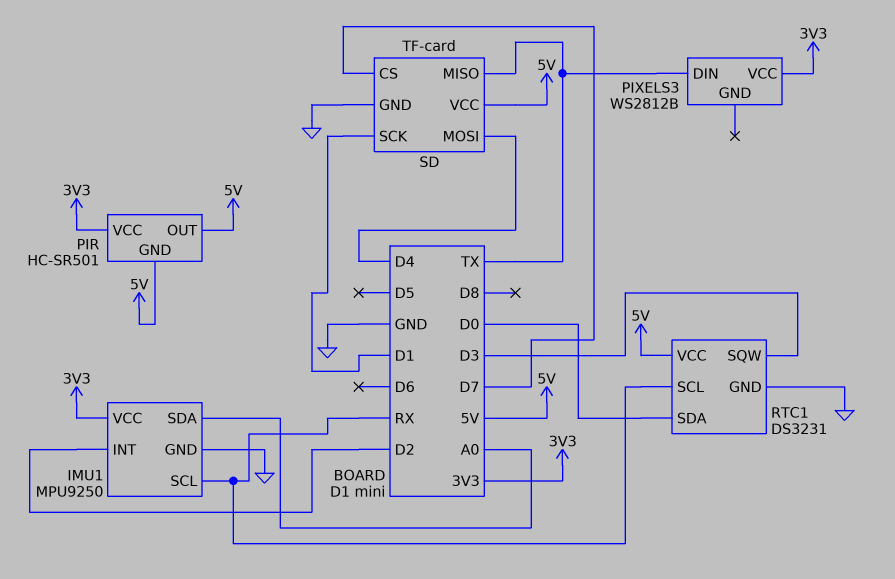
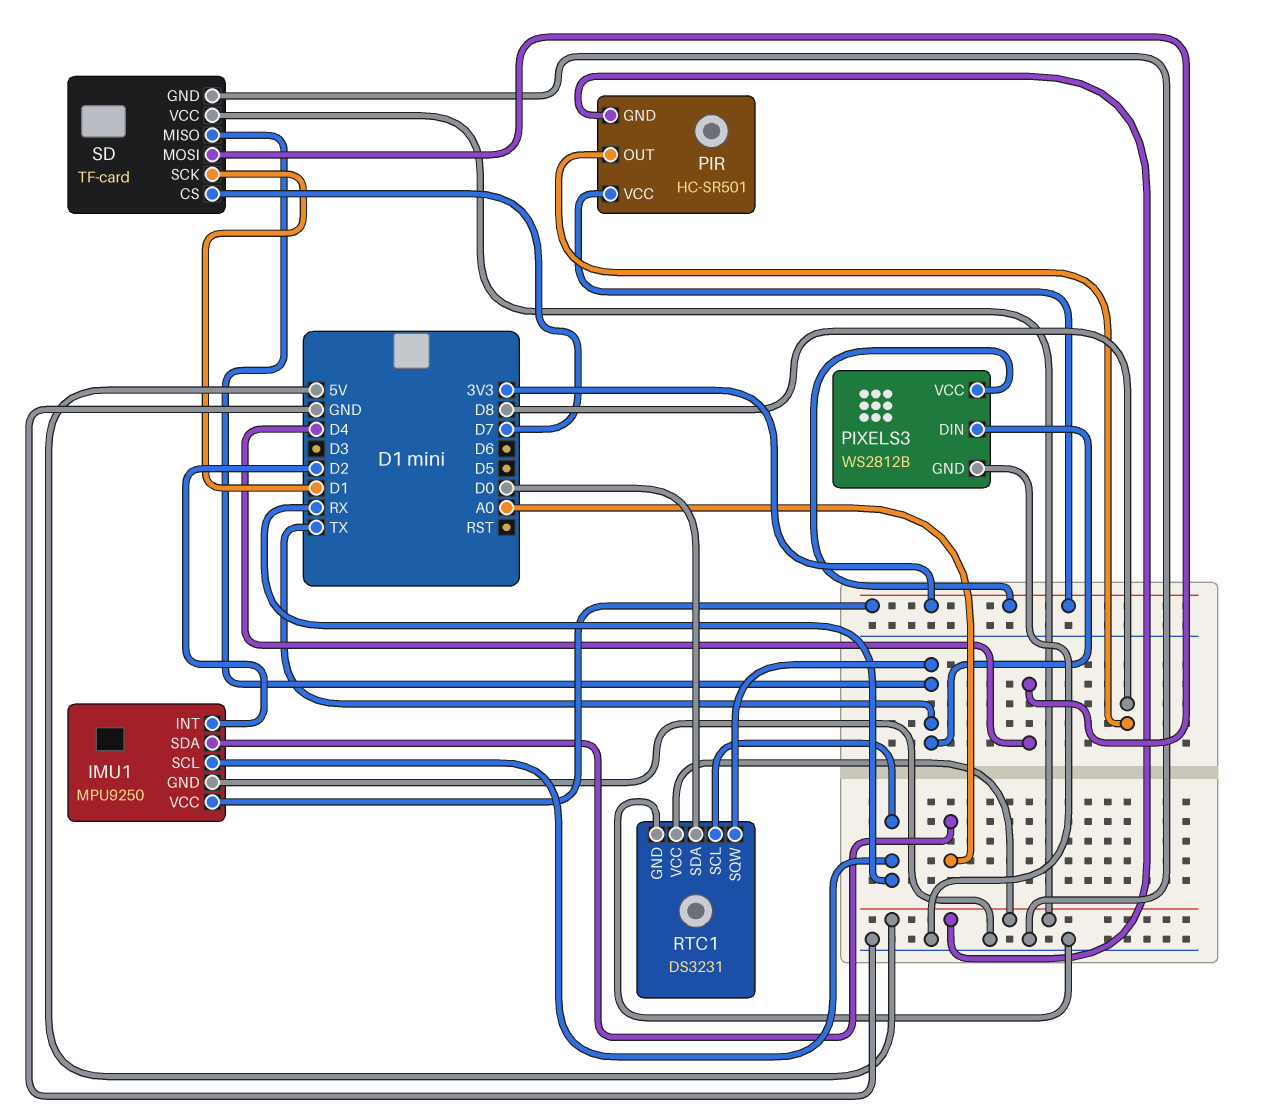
PIR pin OUT: 5V -> D8
PIXELS3 pin GND: none -> GND
RTC1 pin SQW: D3 -> TX

